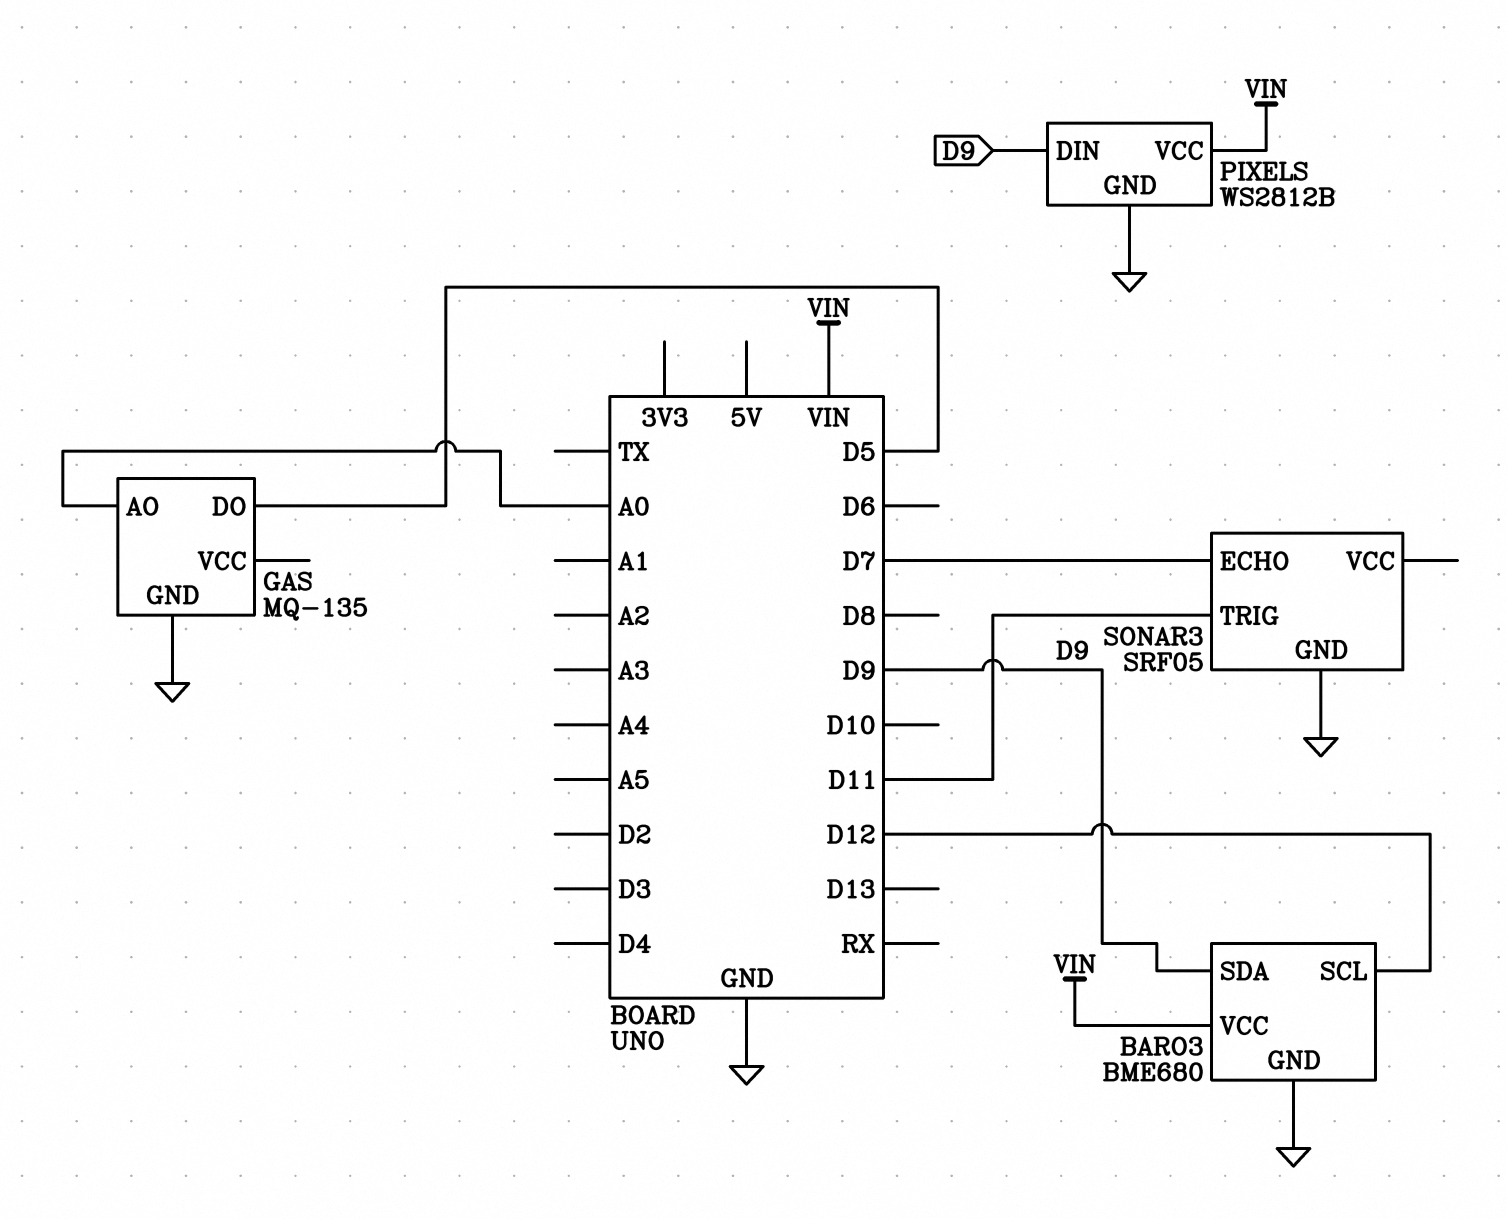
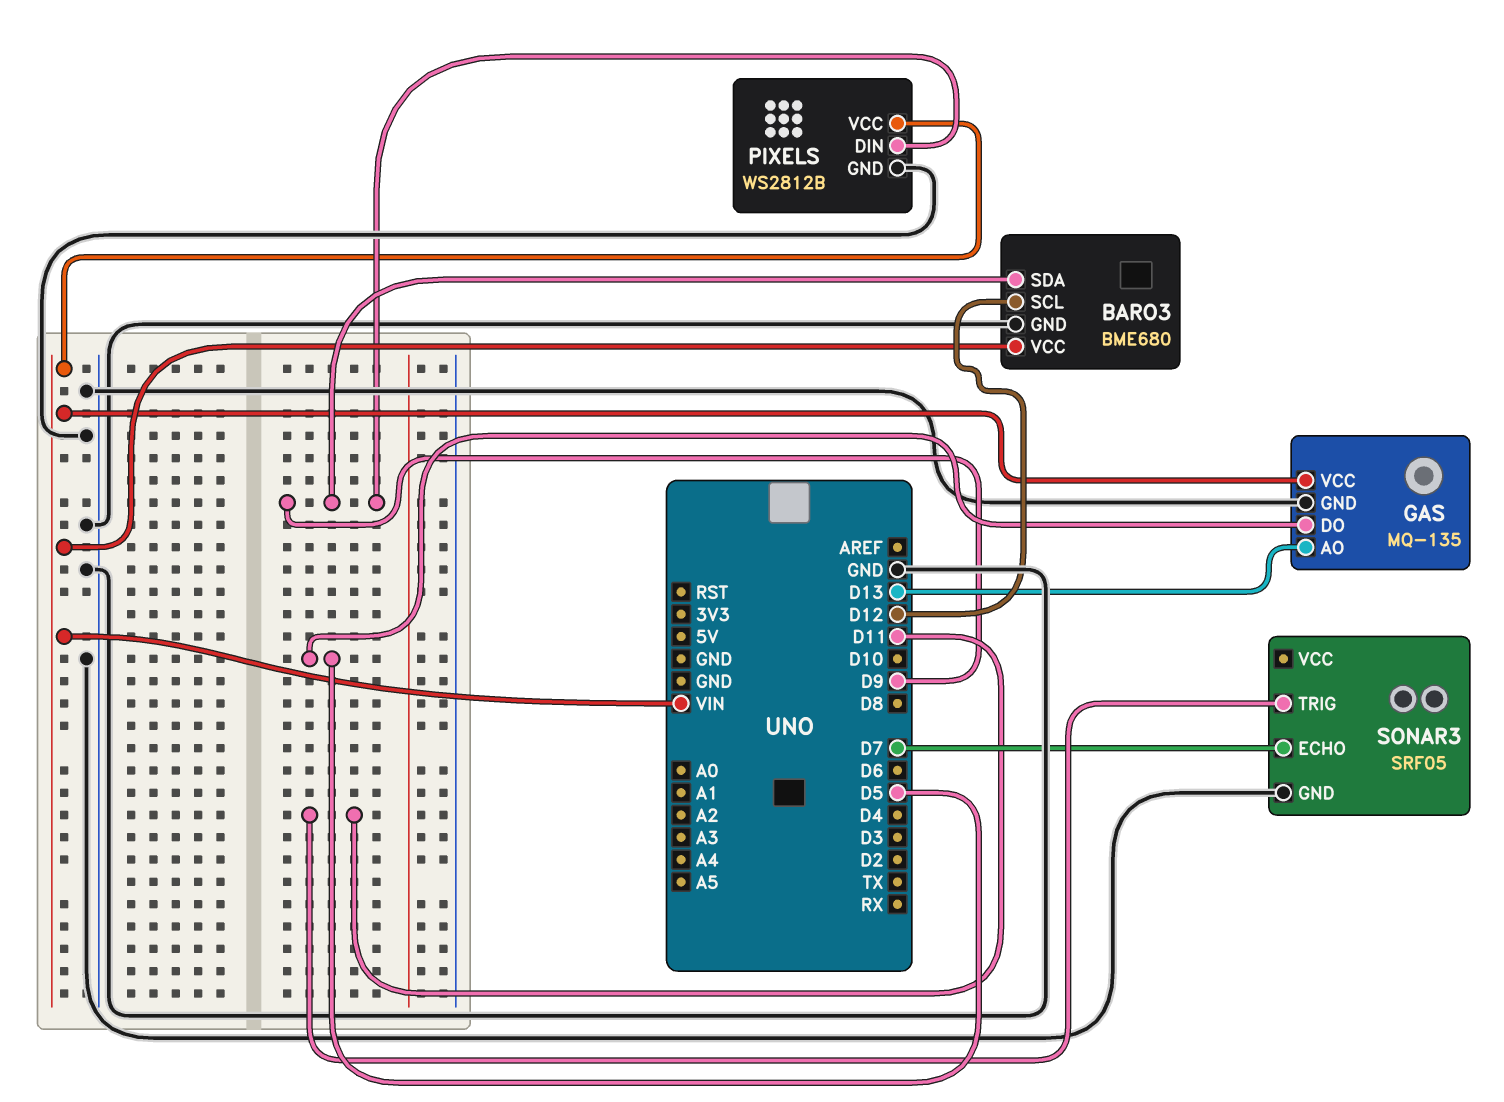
GAS pin AO: A0 -> D13
GAS pin VCC: none -> VIN

